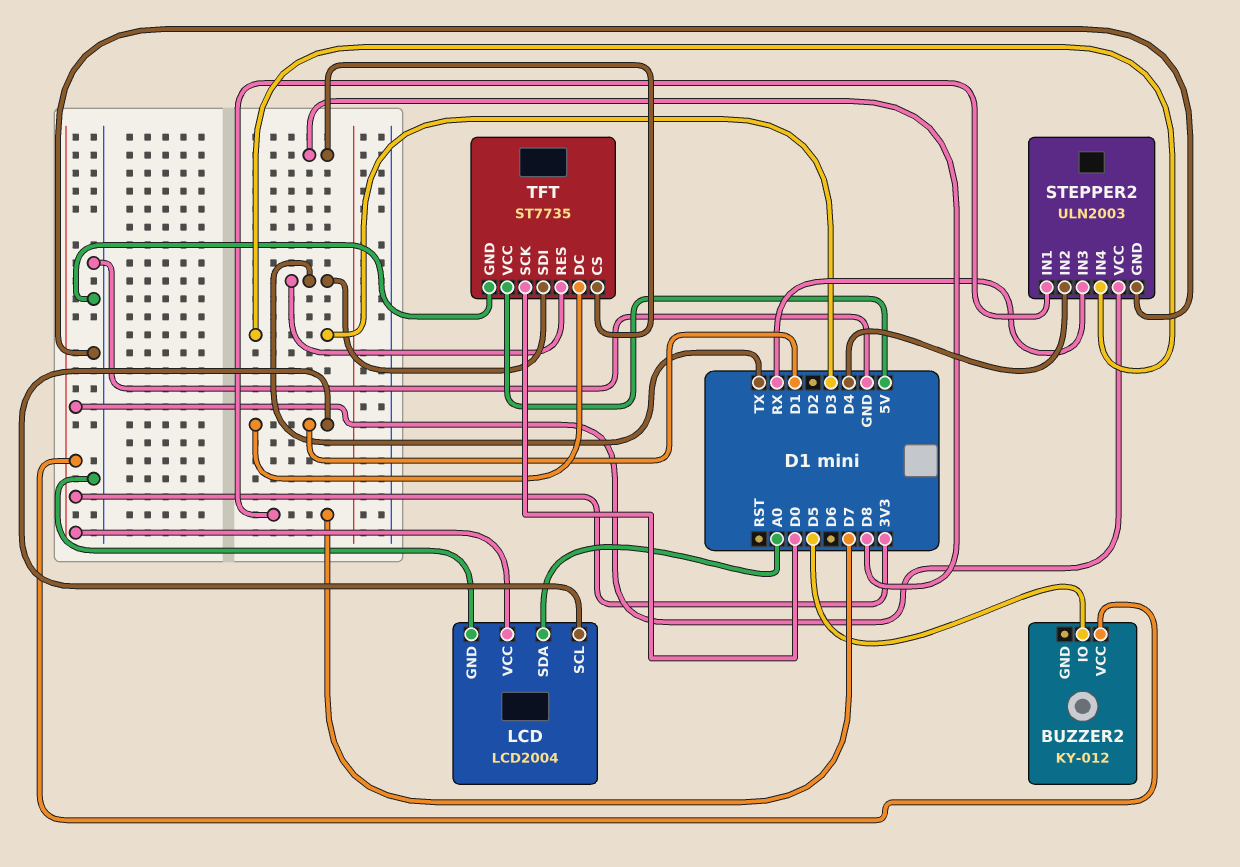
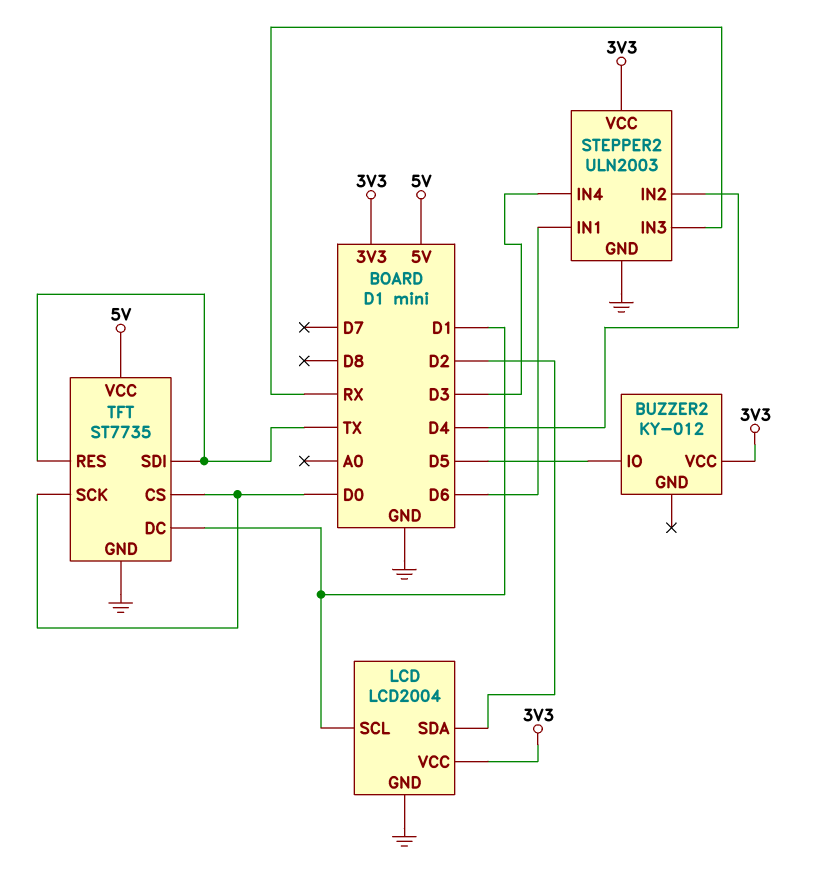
LCD pin SDA: A0 -> D2
STEPPER2 pin IN1: D7 -> D6
TFT pin CS: D8 -> D0

